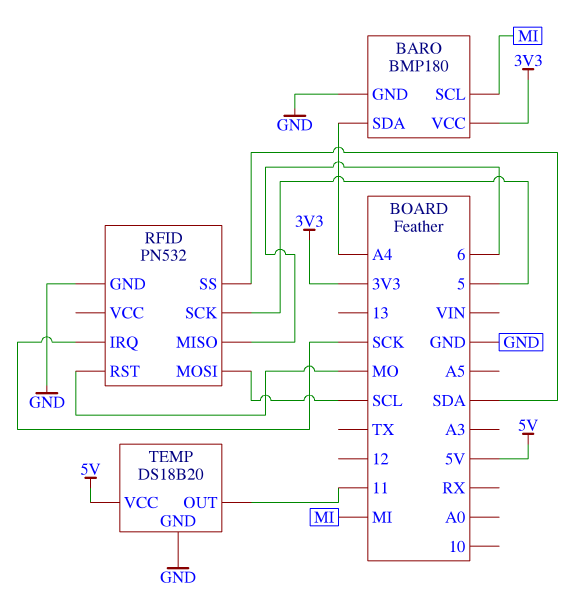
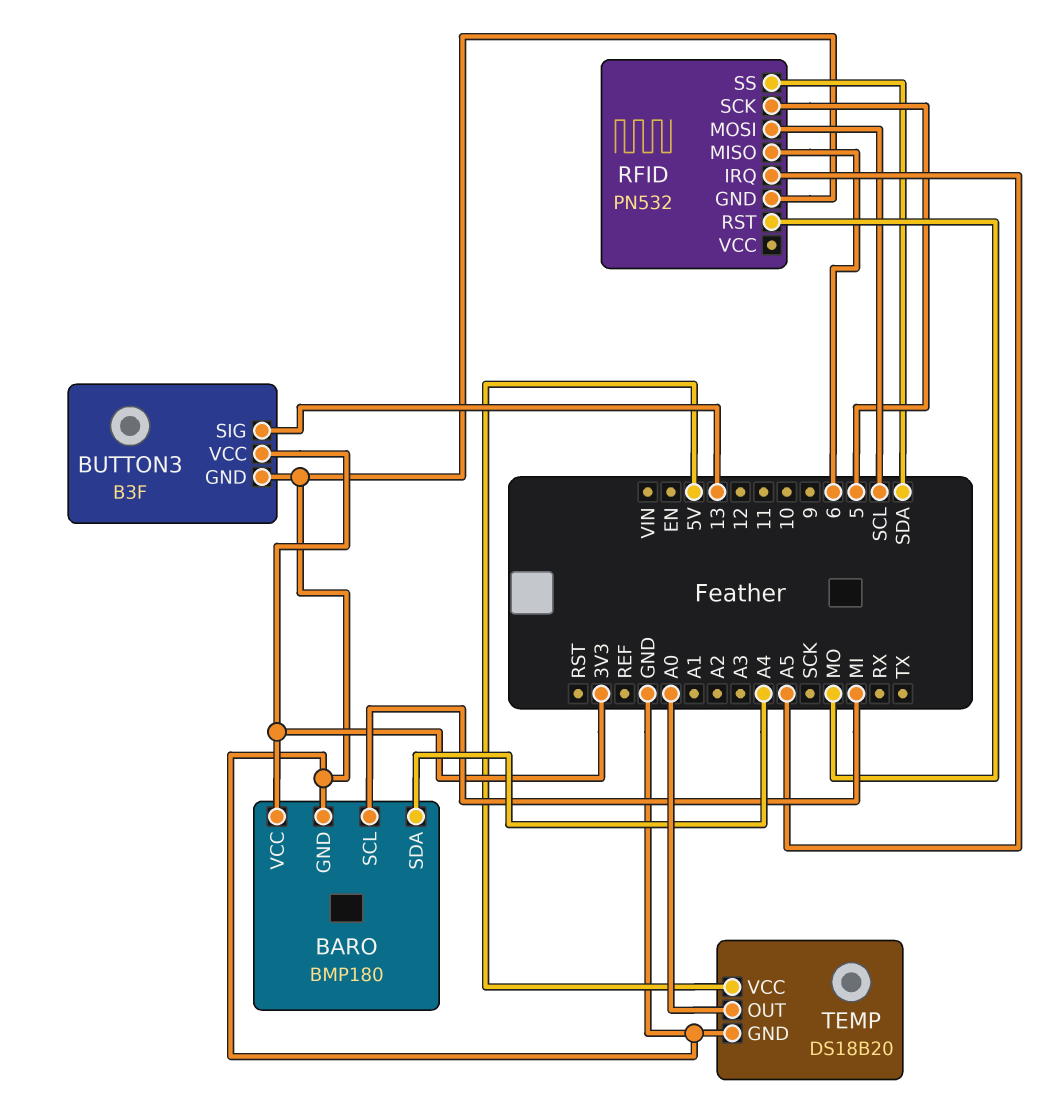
BUTTON3: none -> B3F
BUTTON3 pin GND: none -> GND
BUTTON3 pin SIG: none -> 13
BUTTON3 pin VCC: none -> 3V3
RFID pin IRQ: SCK -> A5
TEMP pin OUT: 11 -> A0

